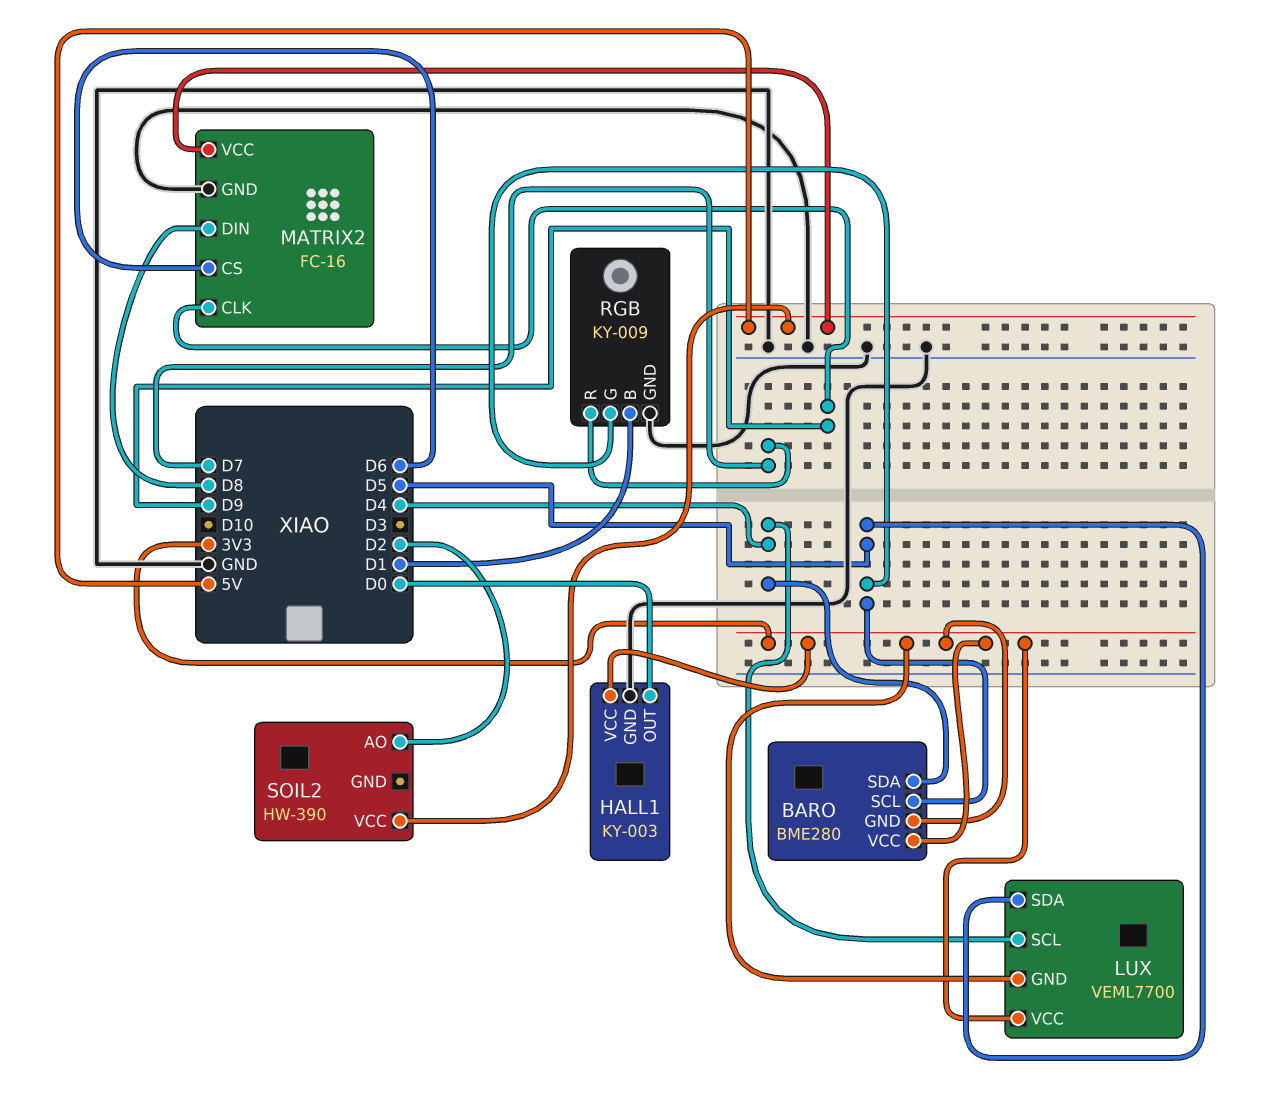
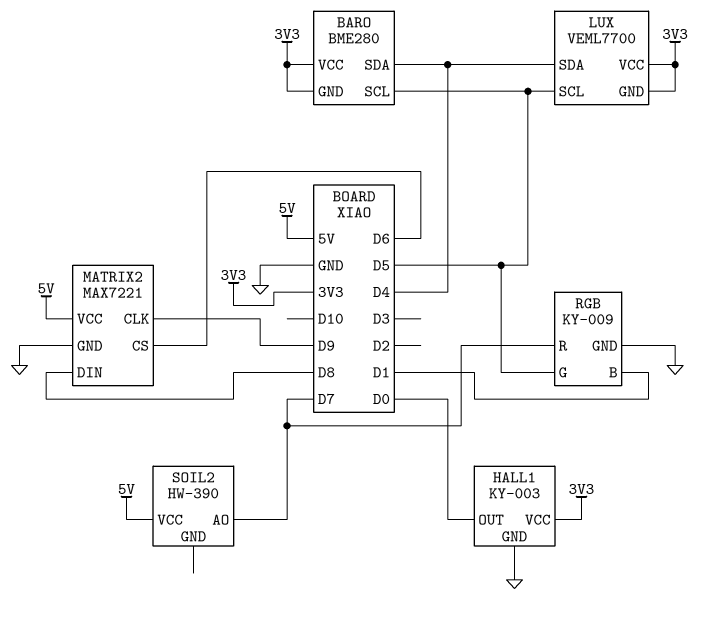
LUX pin SCL: D4 -> D5
LUX pin SDA: D5 -> D4
MATRIX2: FC-16 -> MAX7221
SOIL2 pin AO: D2 -> D7

